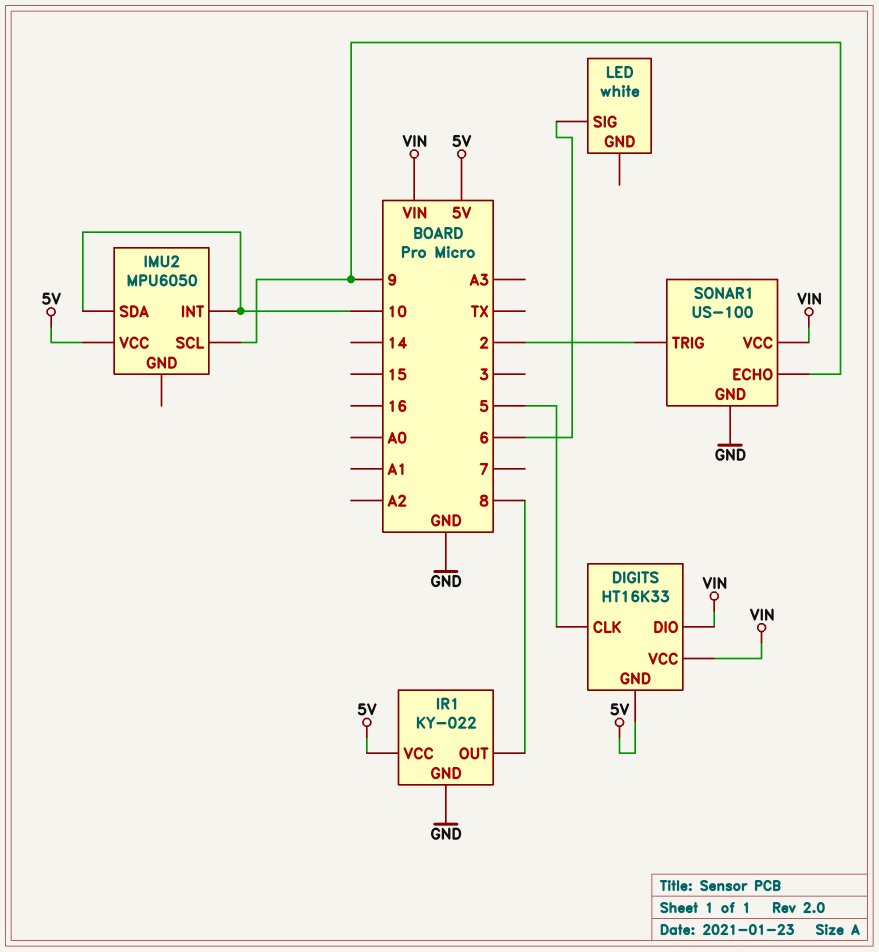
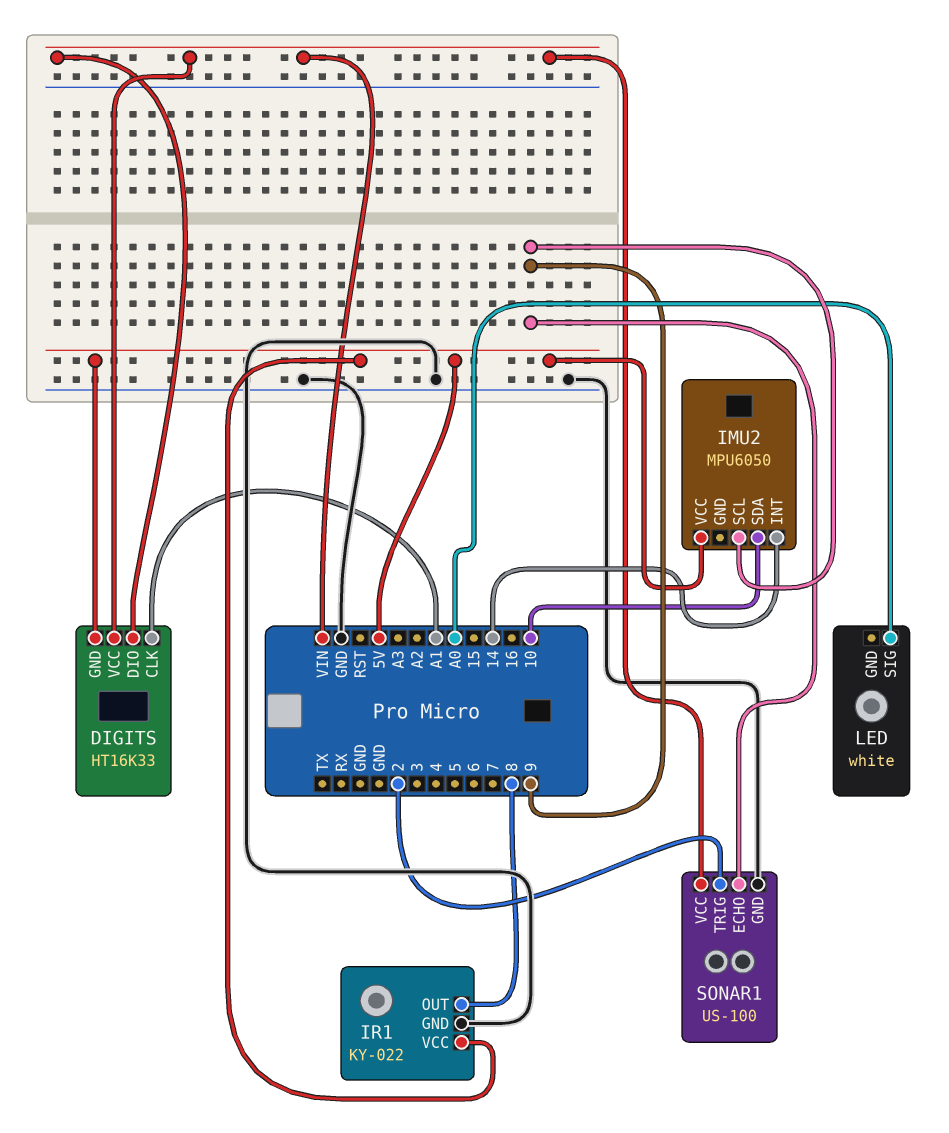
DIGITS pin CLK: 5 -> A1
IMU2 pin INT: 10 -> 14
LED pin SIG: 6 -> A0

